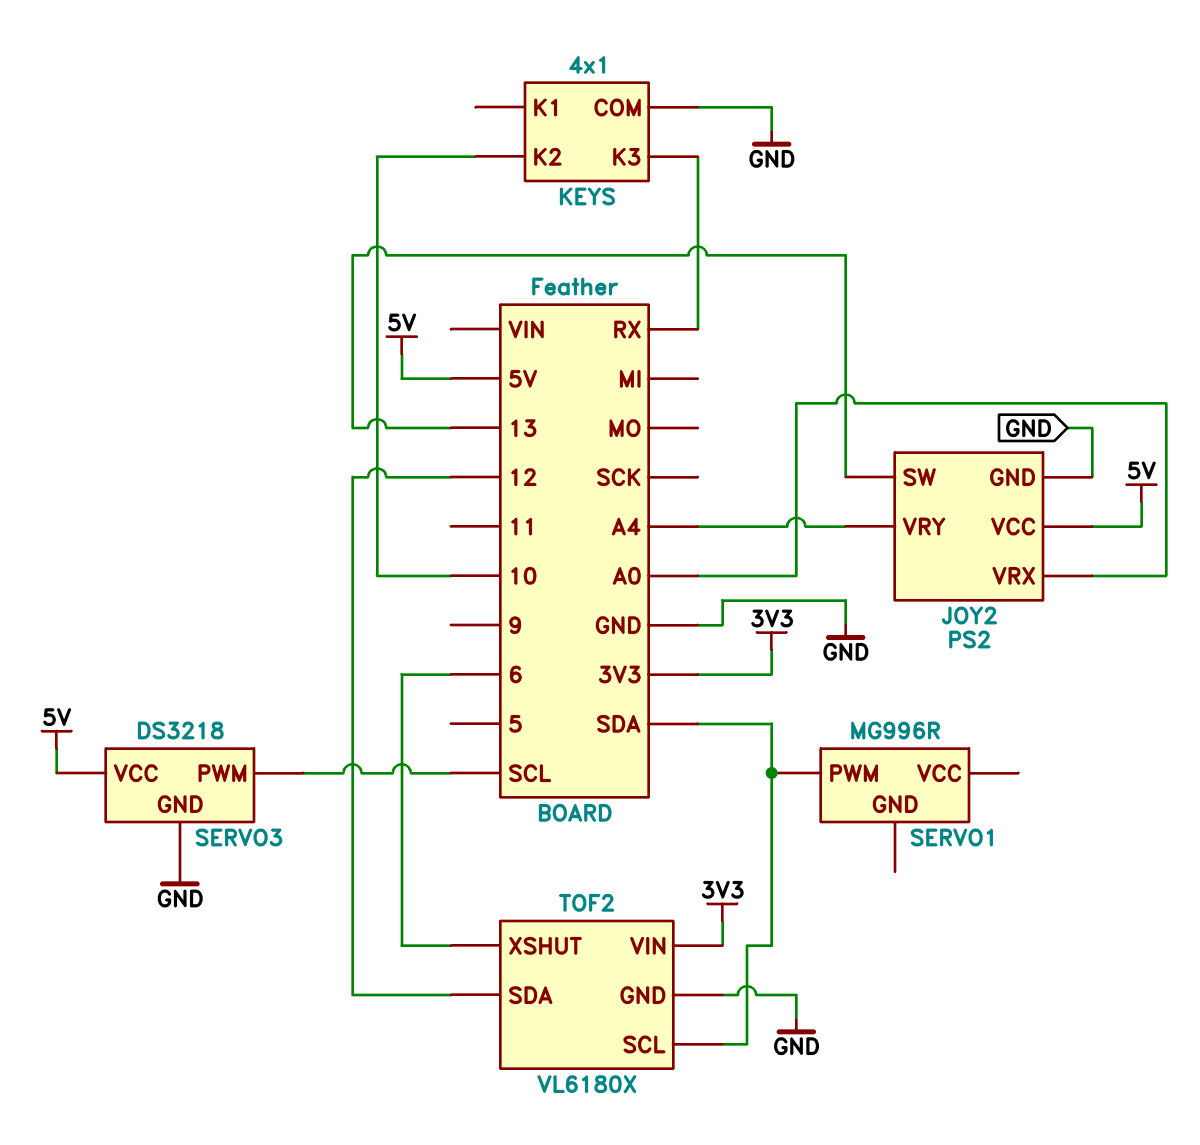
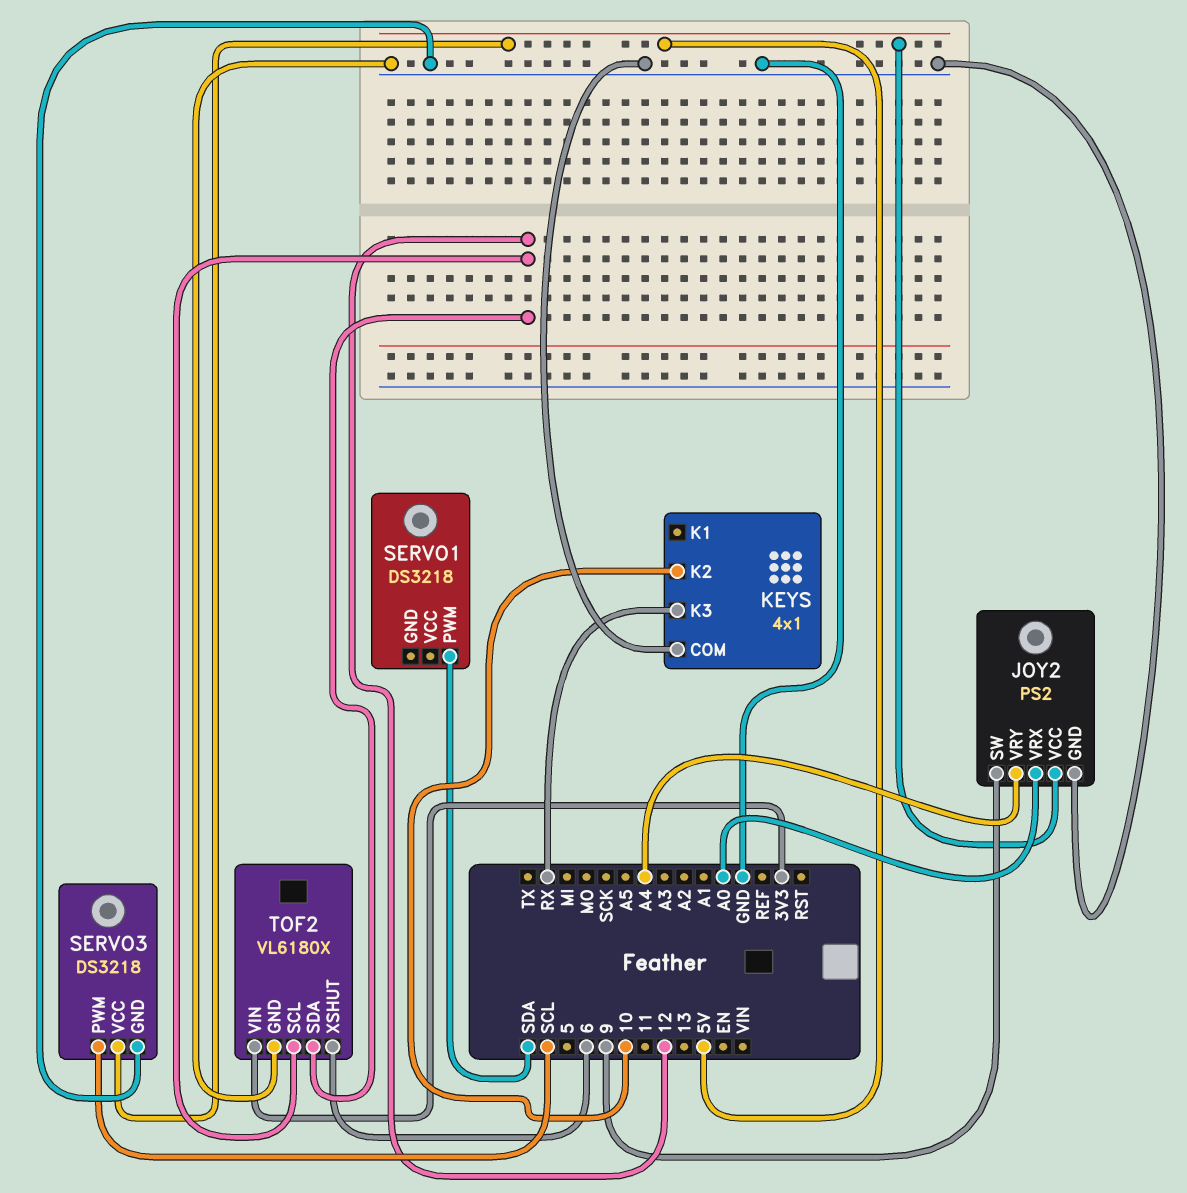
JOY2 pin SW: 13 -> 9
SERVO1: MG996R -> DS3218
TOF2 pin SCL: SDA -> 12

